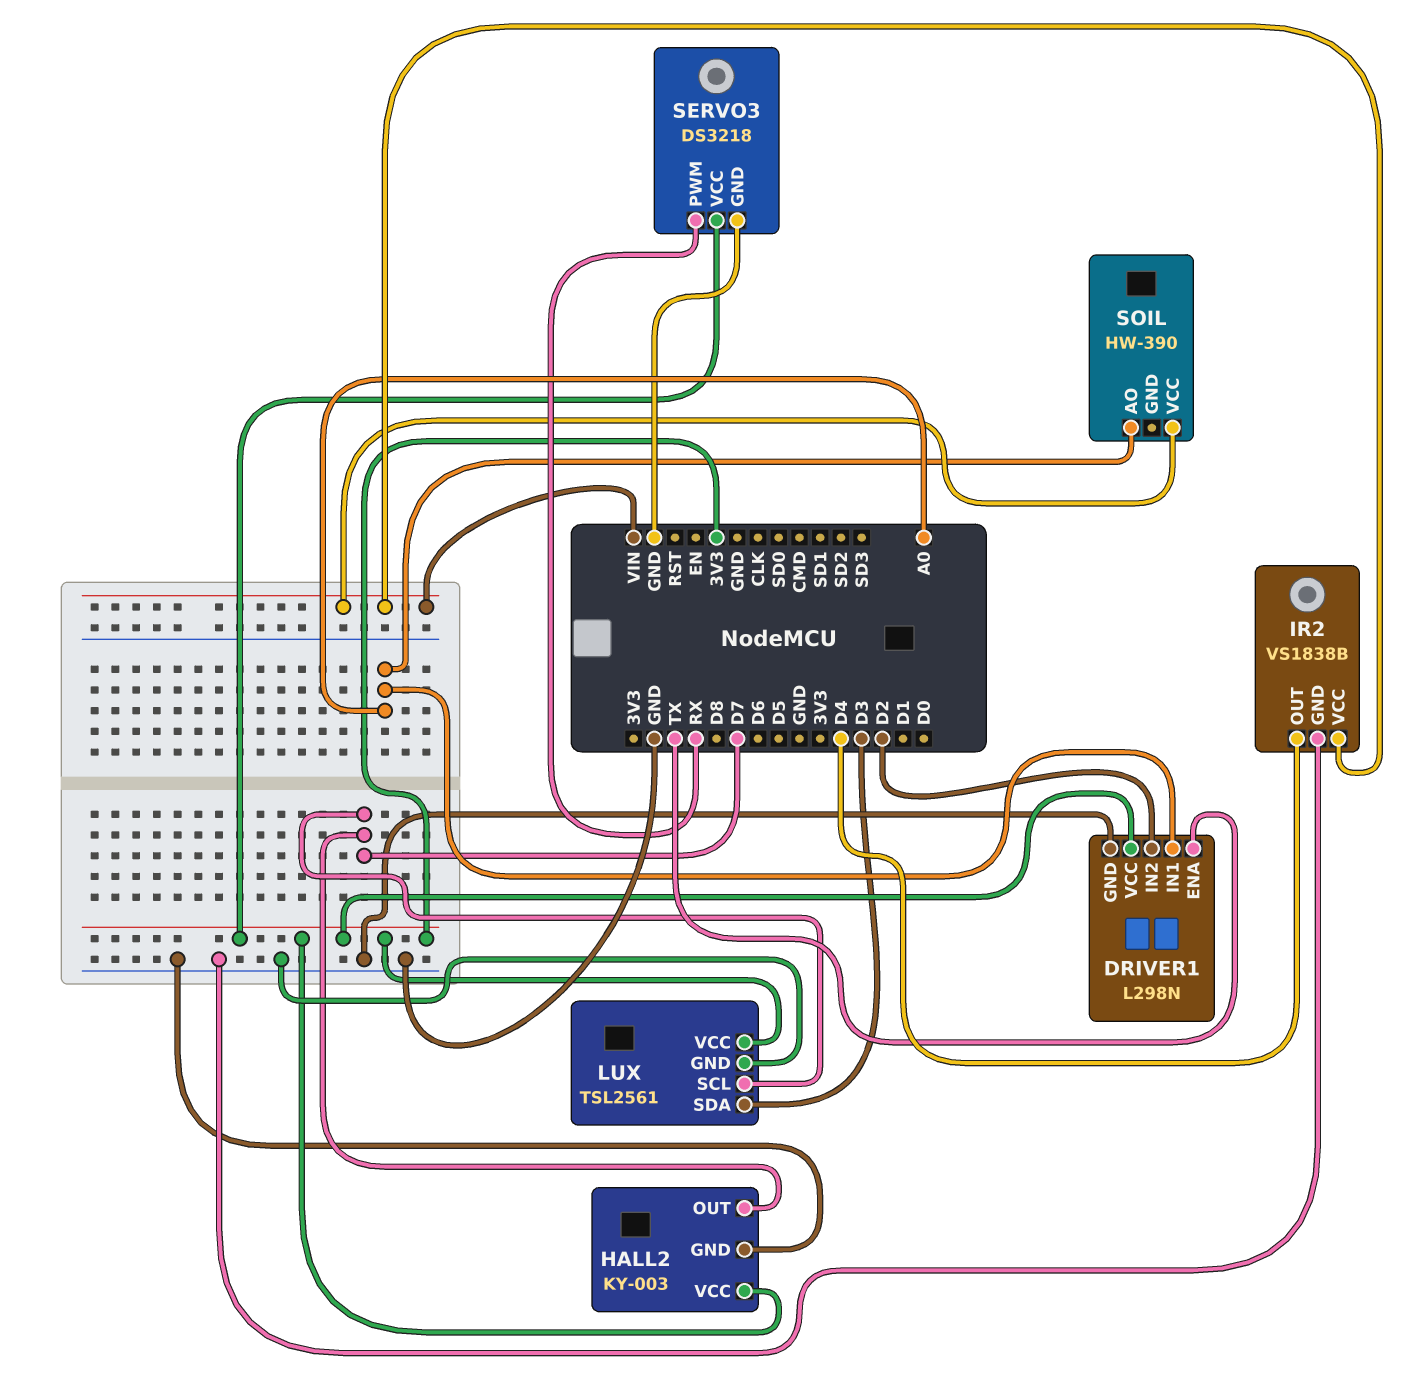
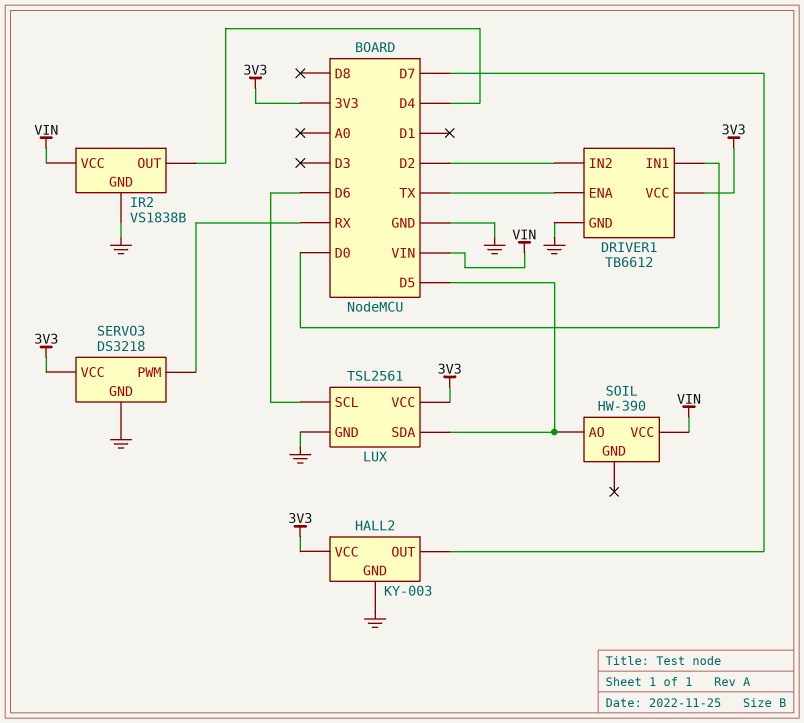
DRIVER1: L298N -> TB6612
DRIVER1 pin IN1: A0 -> D0
LUX pin SCL: D7 -> D6
LUX pin SDA: D3 -> D5
SOIL pin AO: A0 -> D5

